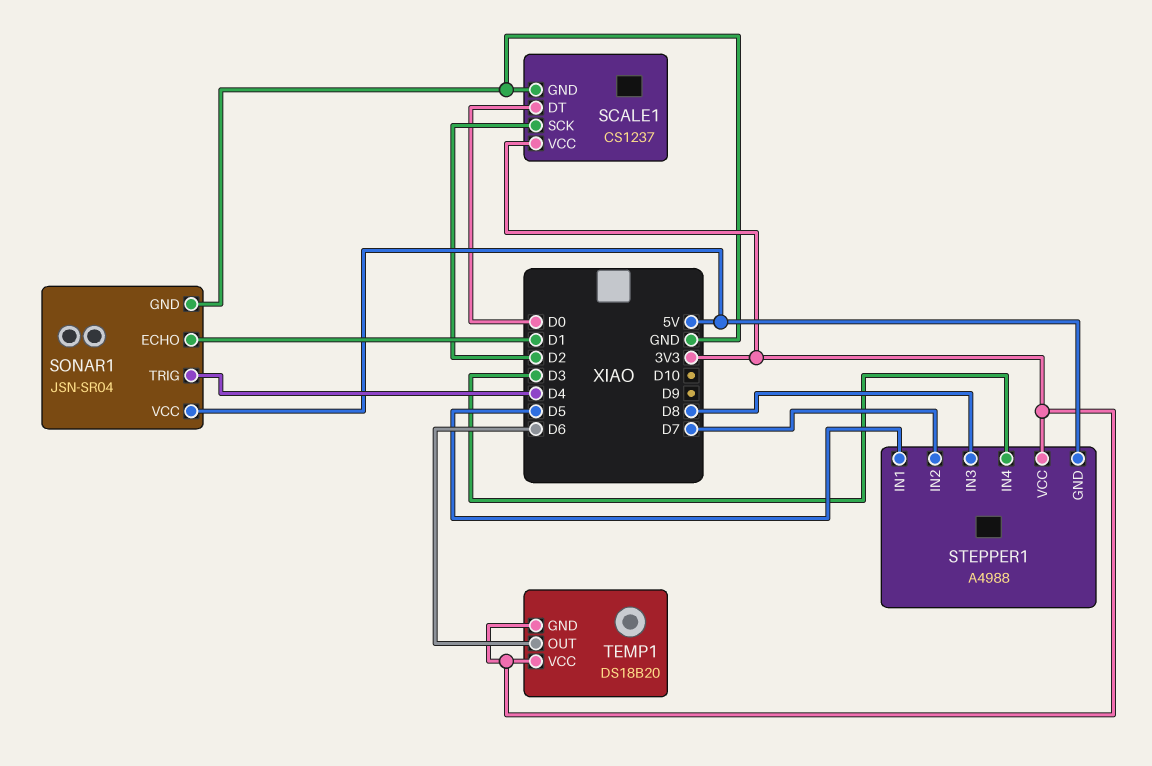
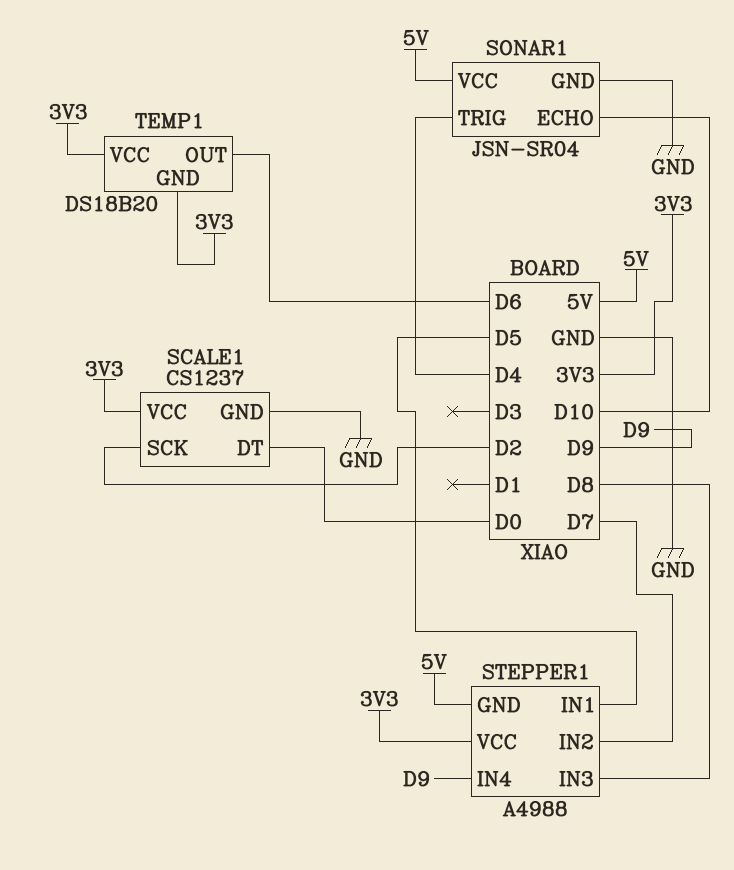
SONAR1 pin ECHO: D1 -> D10
STEPPER1 pin IN4: D3 -> D9

